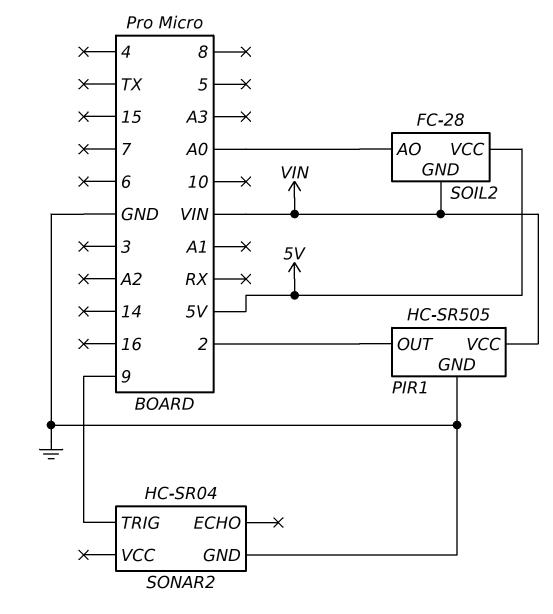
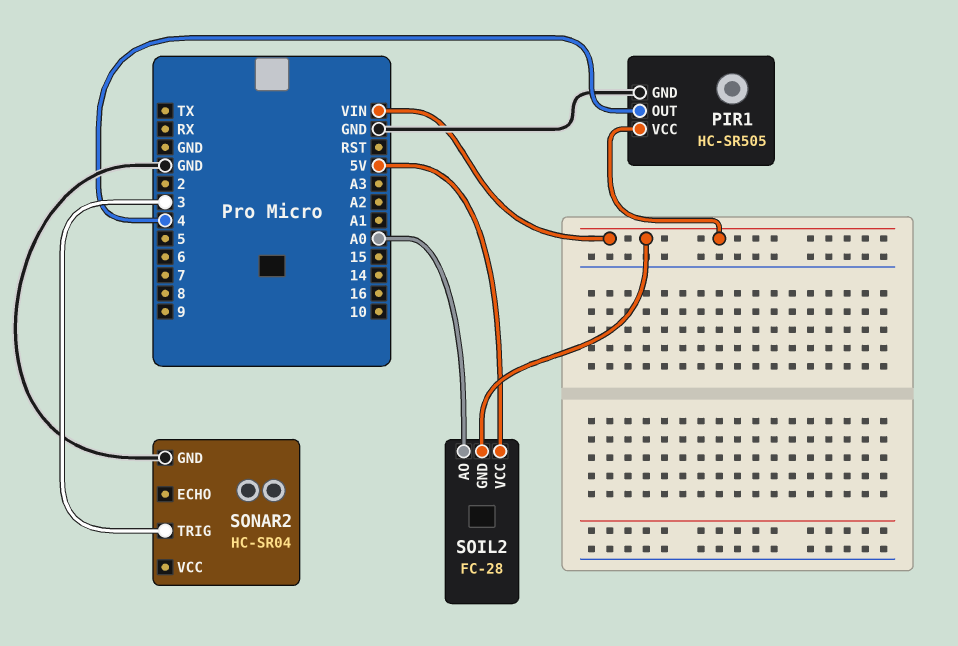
PIR1 pin OUT: 2 -> 4
SONAR2 pin TRIG: 9 -> 3

